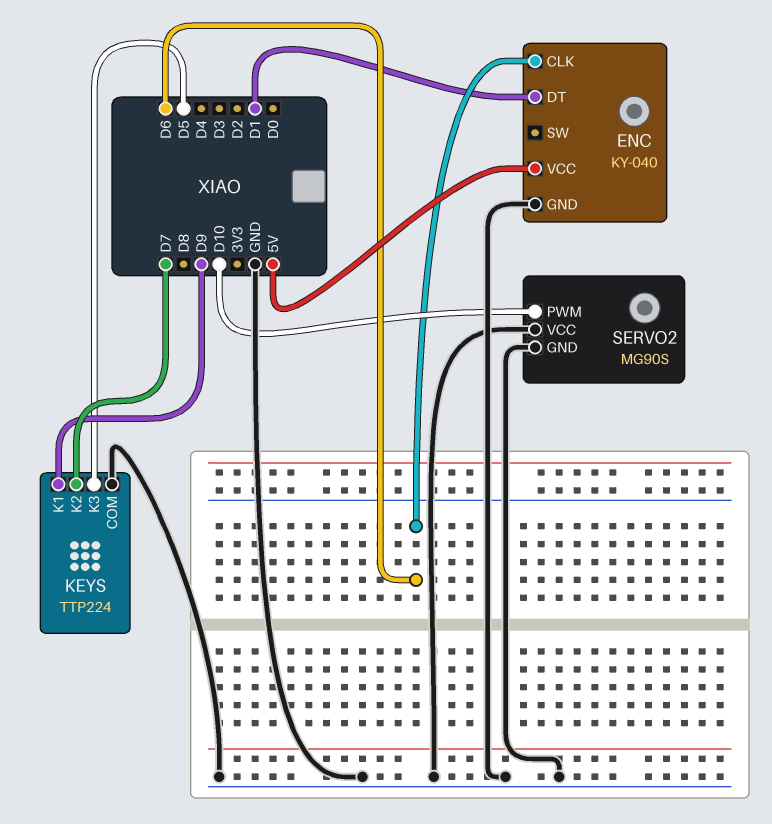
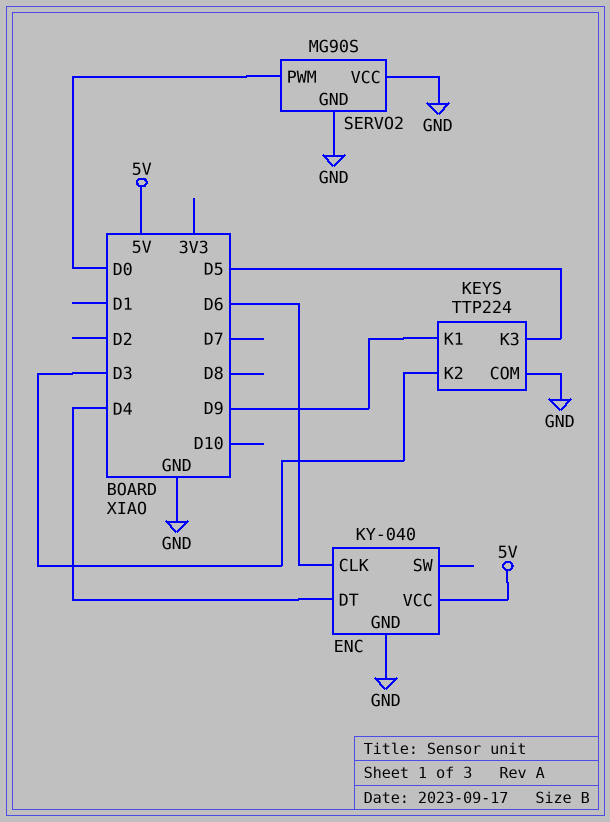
ENC pin DT: D1 -> D4
KEYS pin K2: D7 -> D3
SERVO2 pin PWM: D10 -> D0

